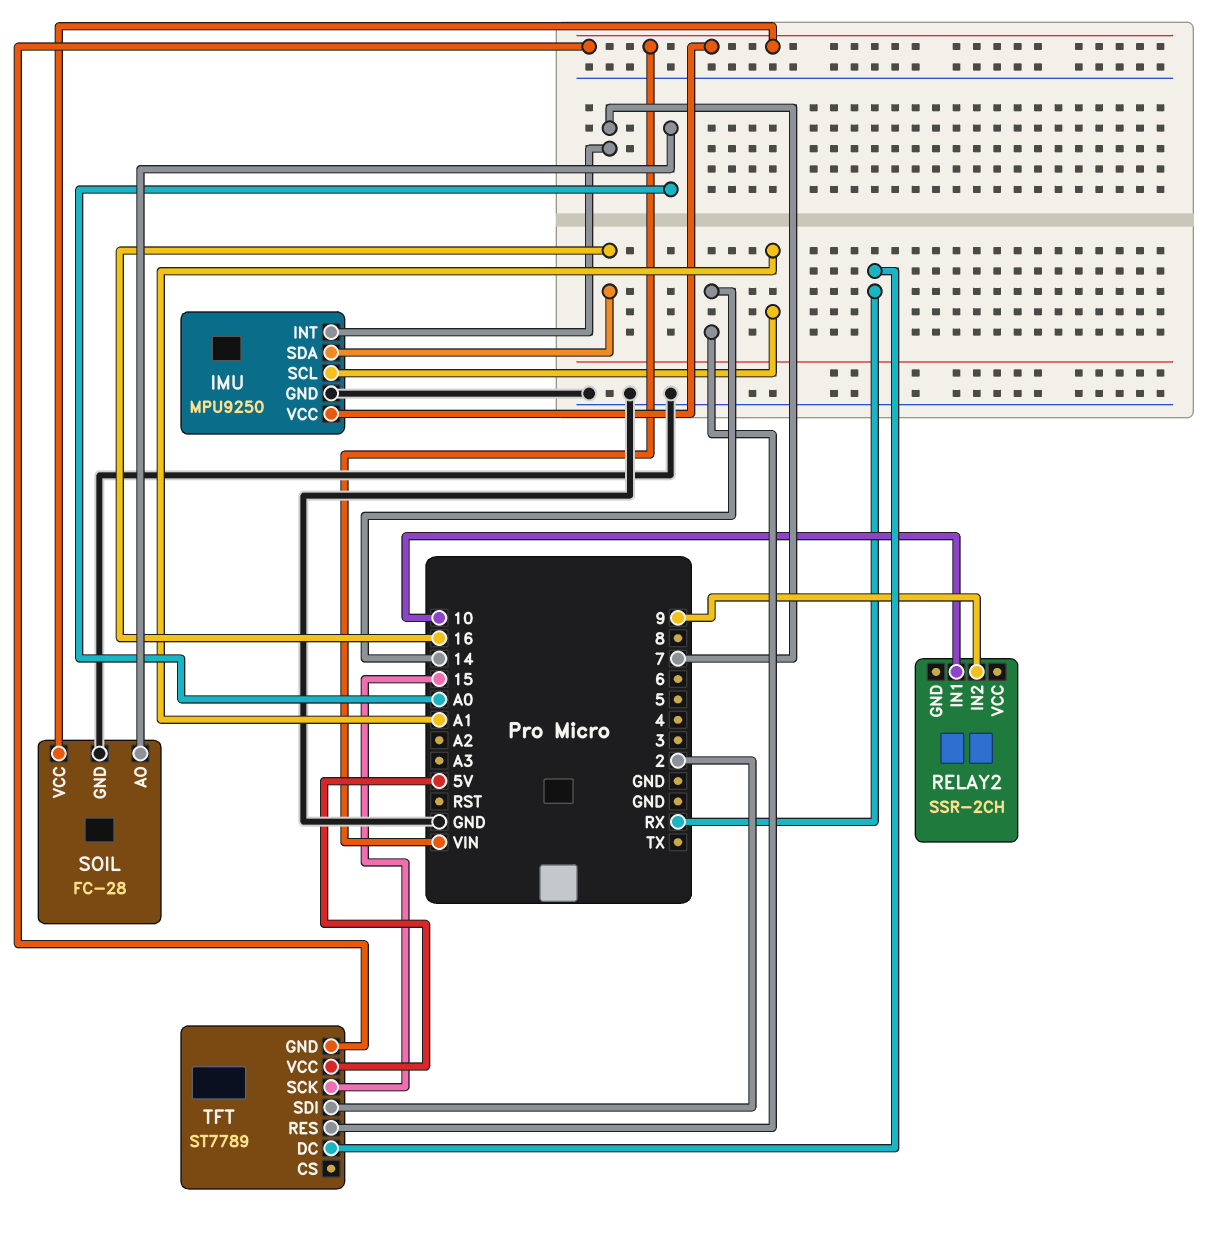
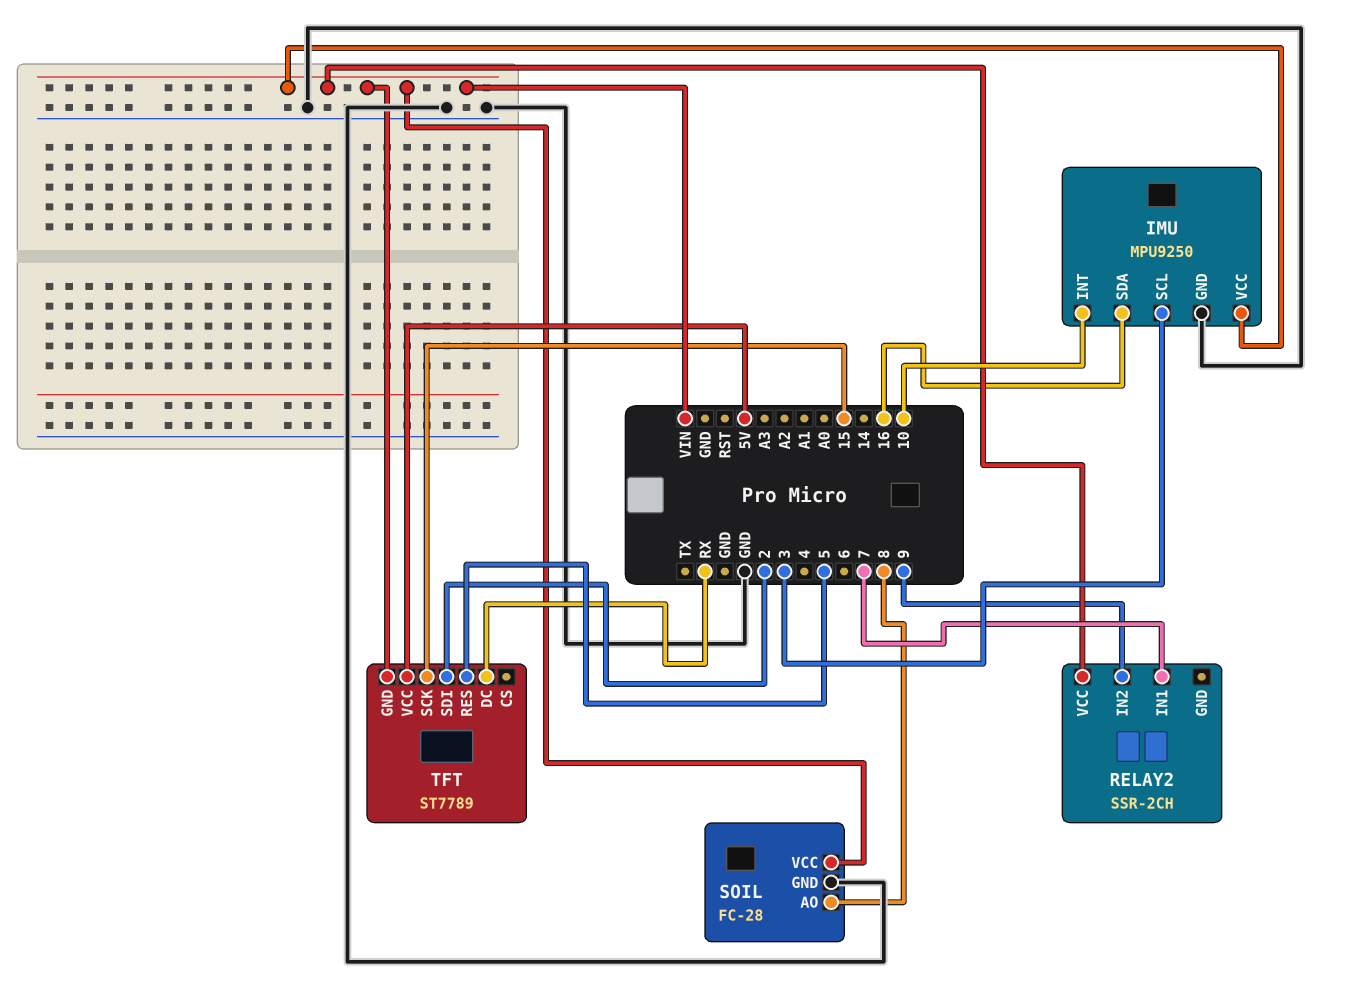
IMU pin INT: 7 -> 10
IMU pin SCL: A1 -> 3
RELAY2 pin IN1: 10 -> 7
RELAY2 pin VCC: none -> VIN
SOIL pin AO: A0 -> 8
TFT pin RES: 14 -> 5

